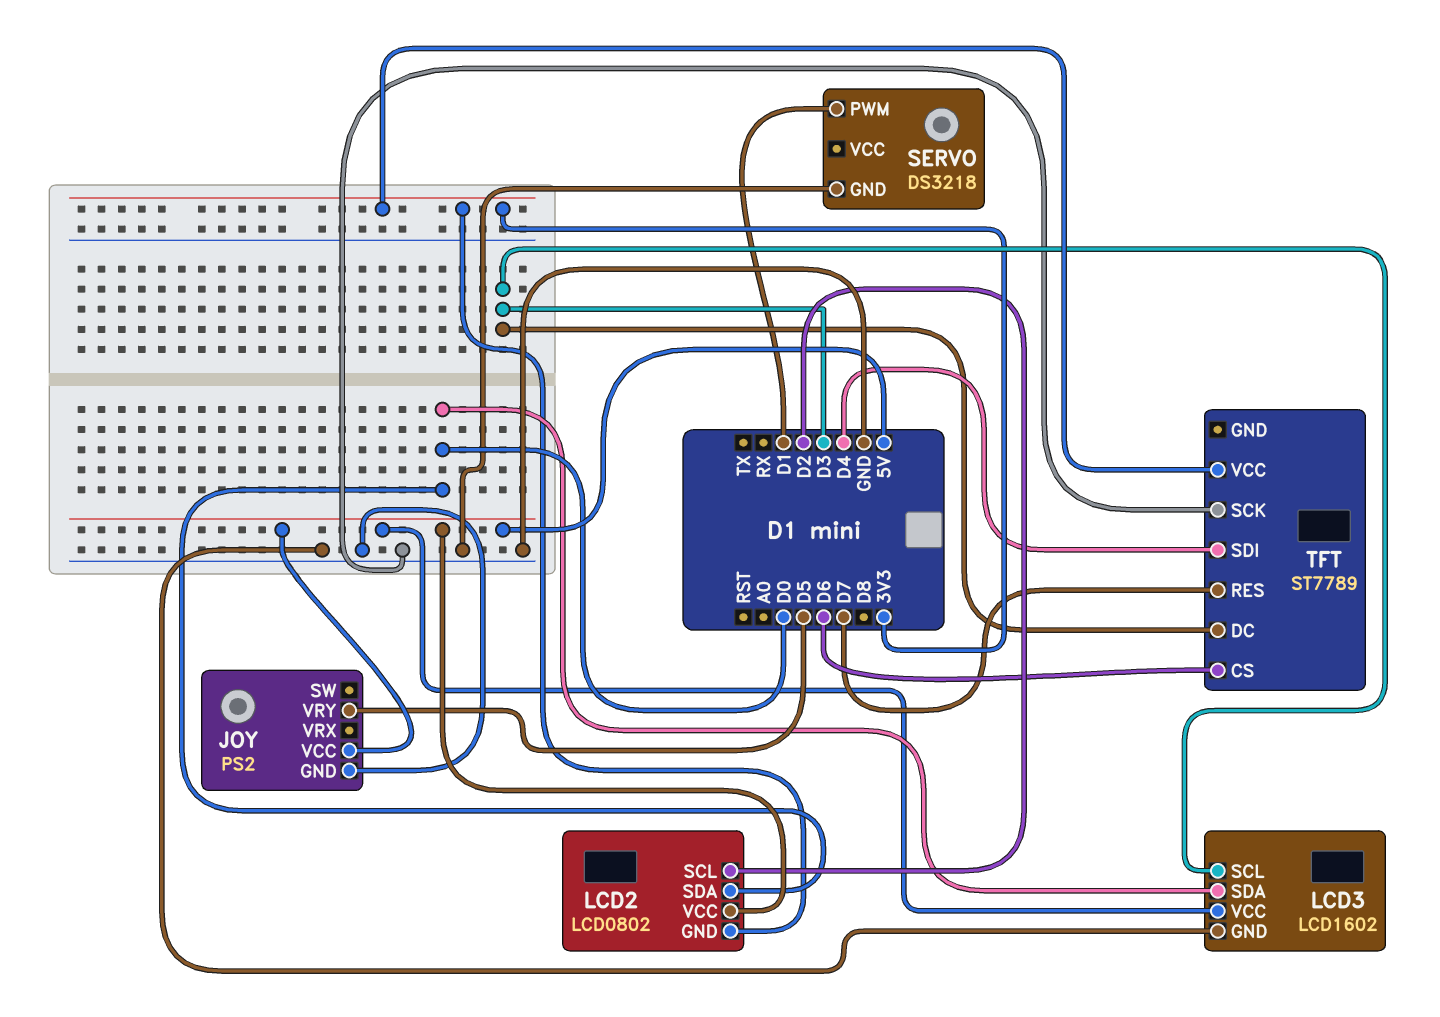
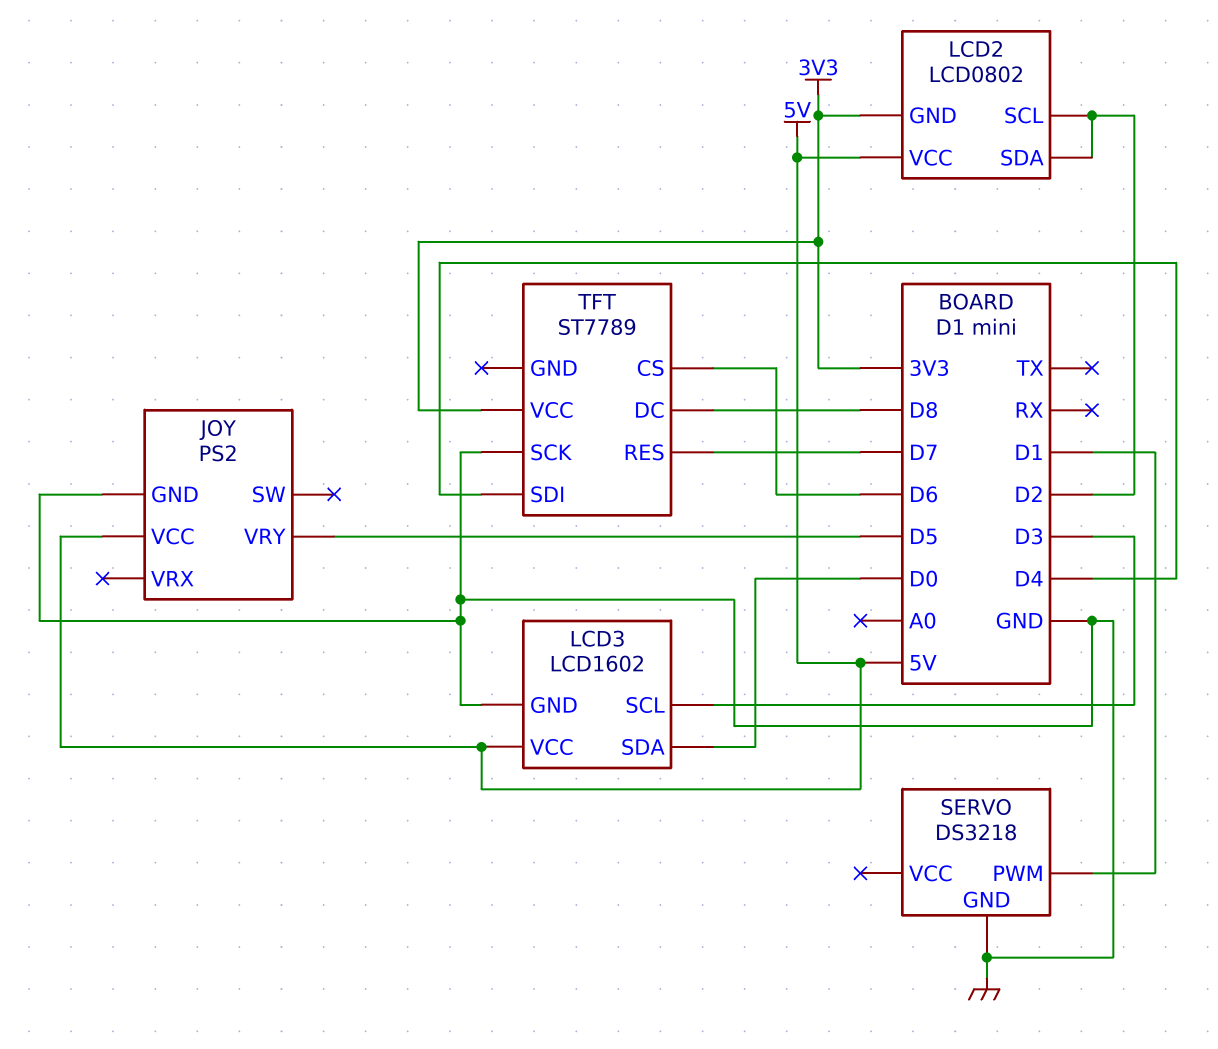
LCD2 pin SDA: D0 -> D2
TFT pin DC: D3 -> D8

